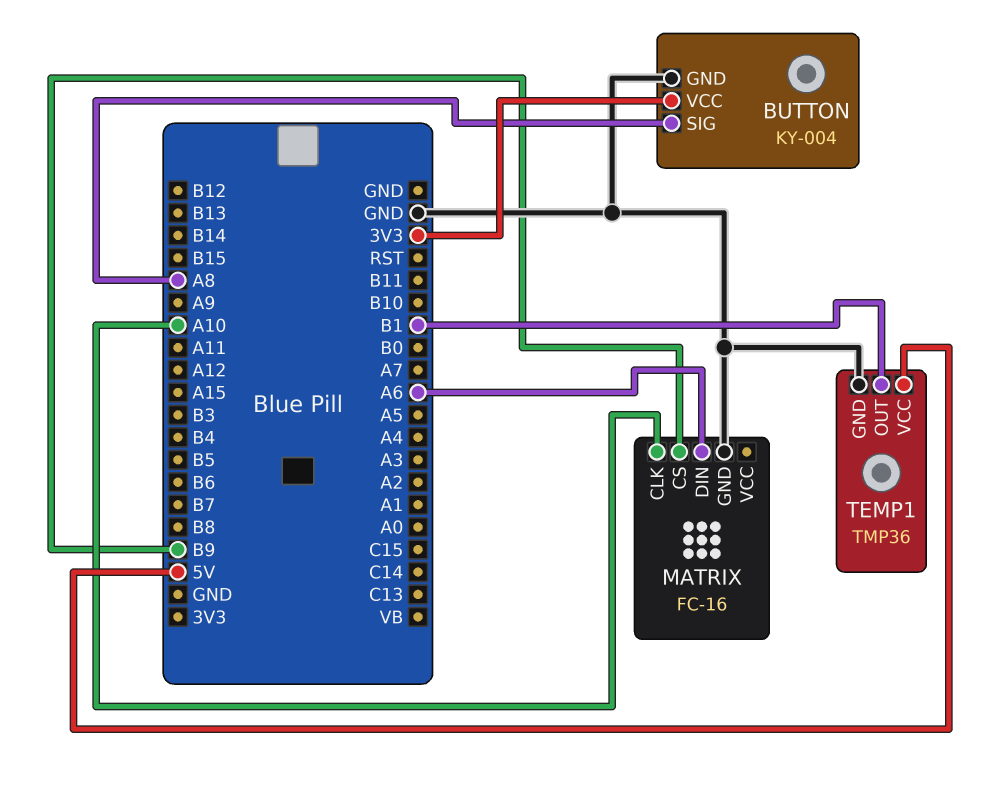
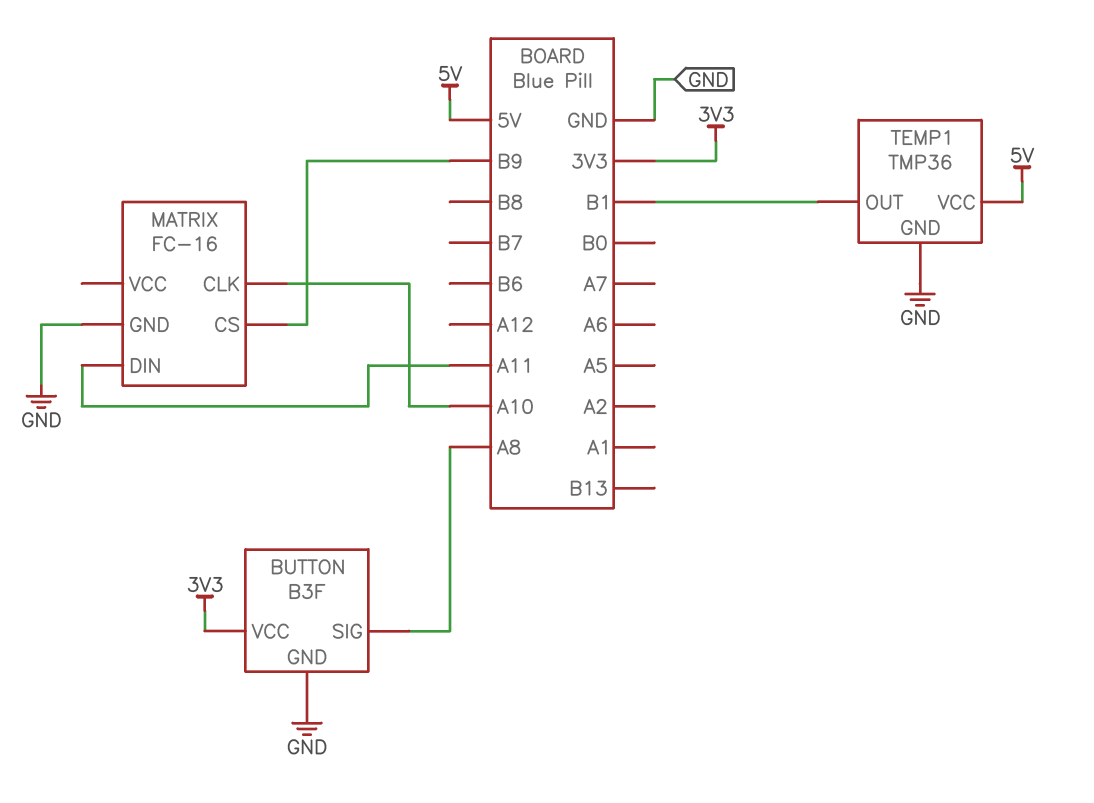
BUTTON: KY-004 -> B3F
MATRIX pin DIN: A6 -> A11

